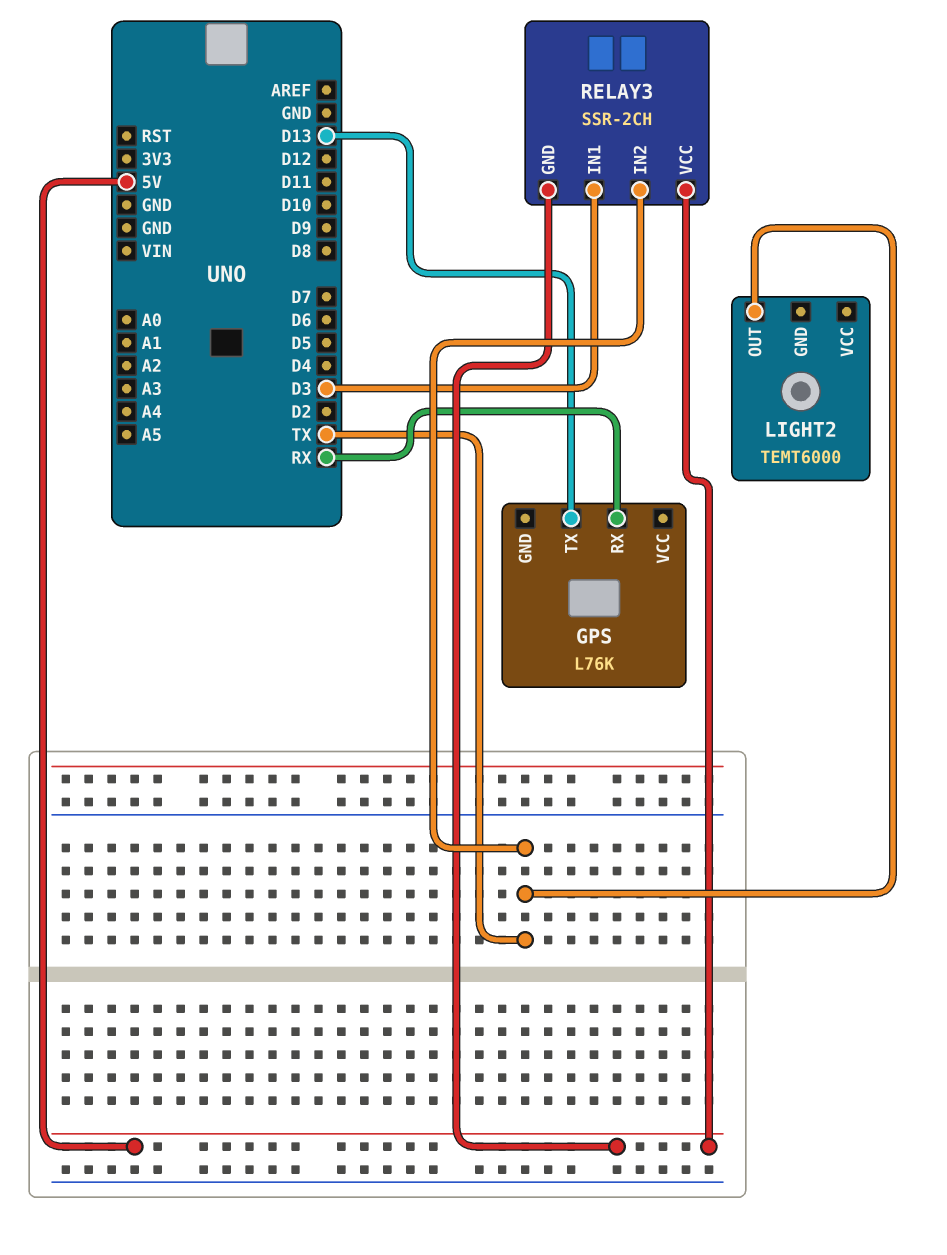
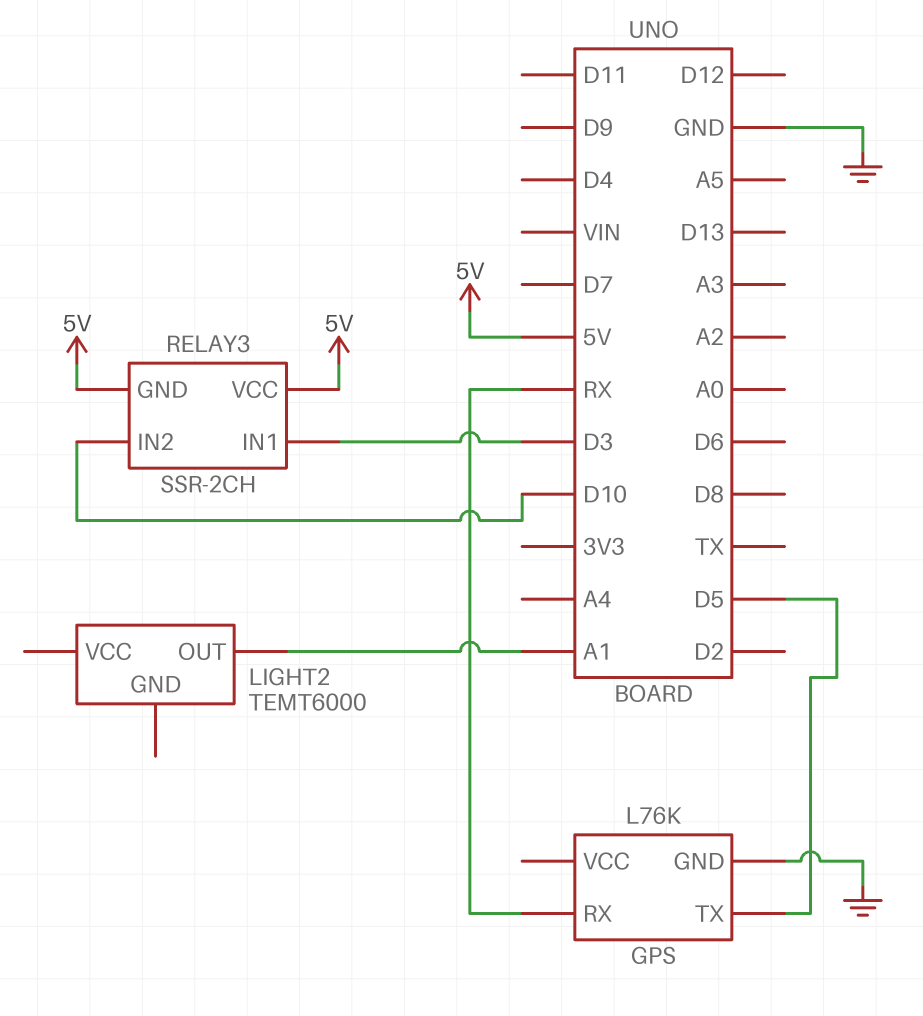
GPS pin GND: none -> GND
GPS pin TX: D13 -> D5
LIGHT2 pin OUT: TX -> A1
RELAY3 pin IN2: TX -> D10

